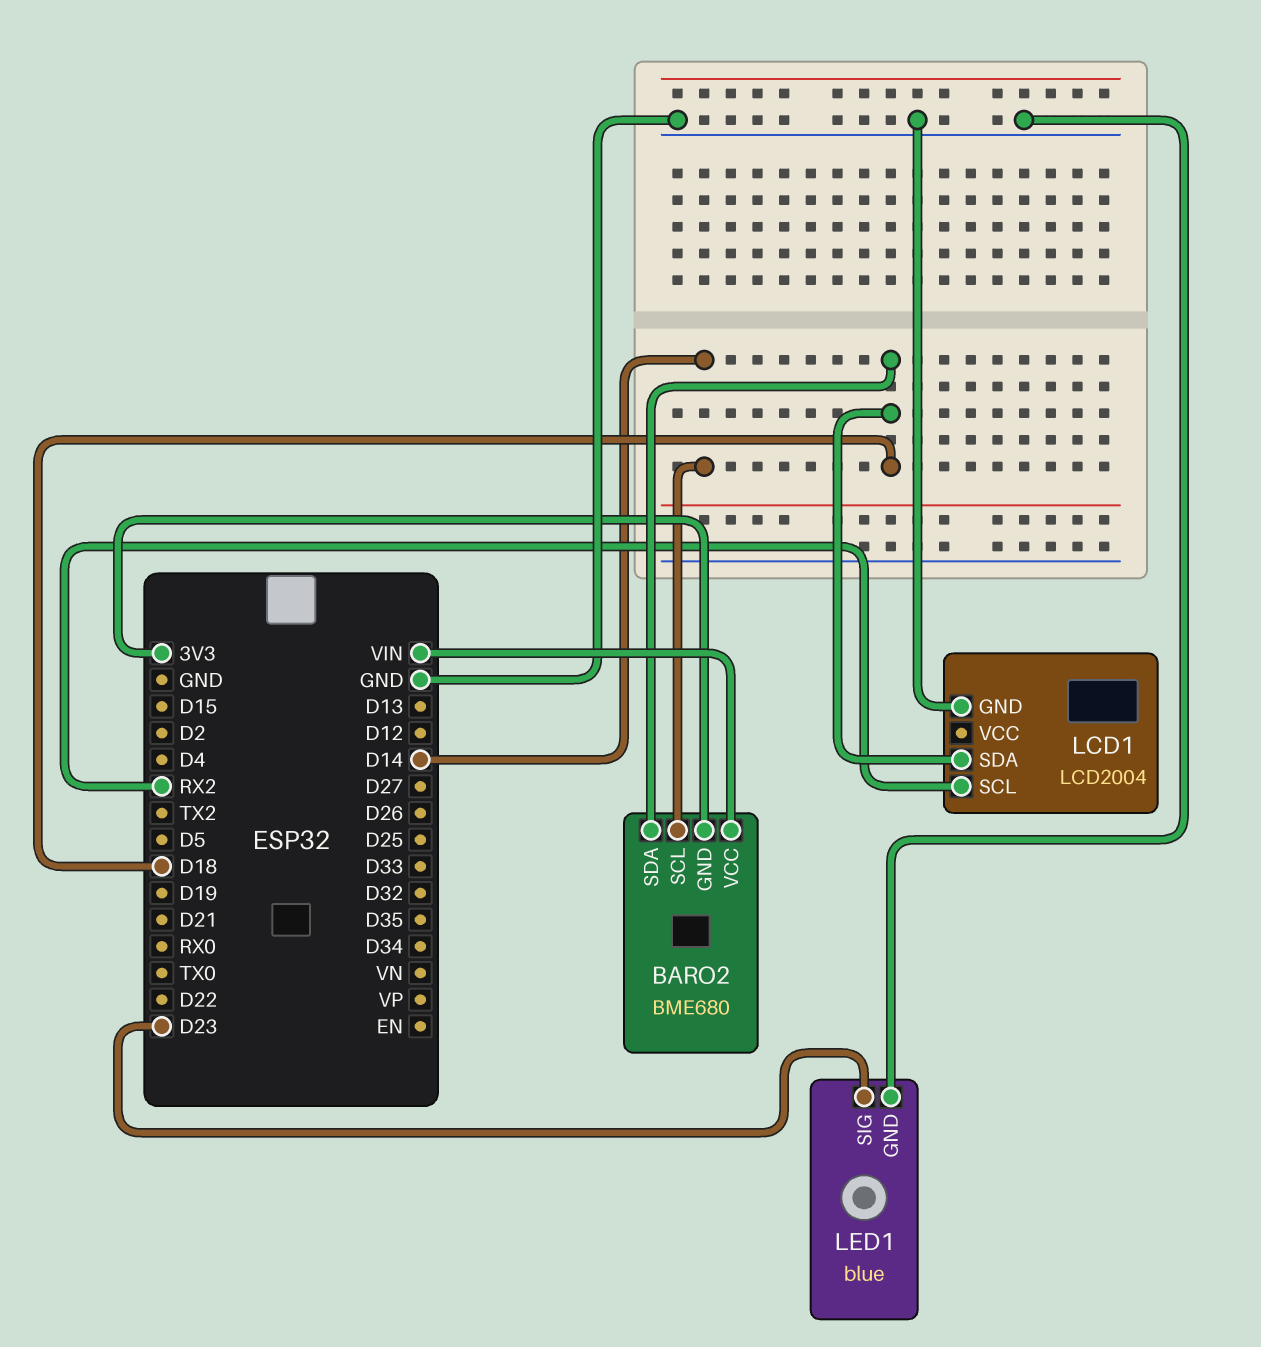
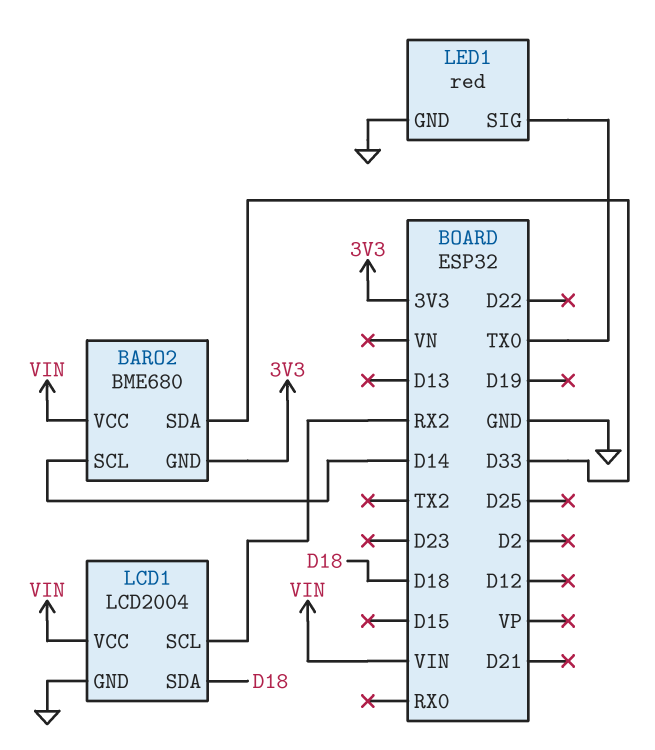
BARO2 pin SDA: D18 -> D33
LCD1 pin VCC: none -> VIN
LED1: blue -> red
LED1 pin SIG: D23 -> TX0

